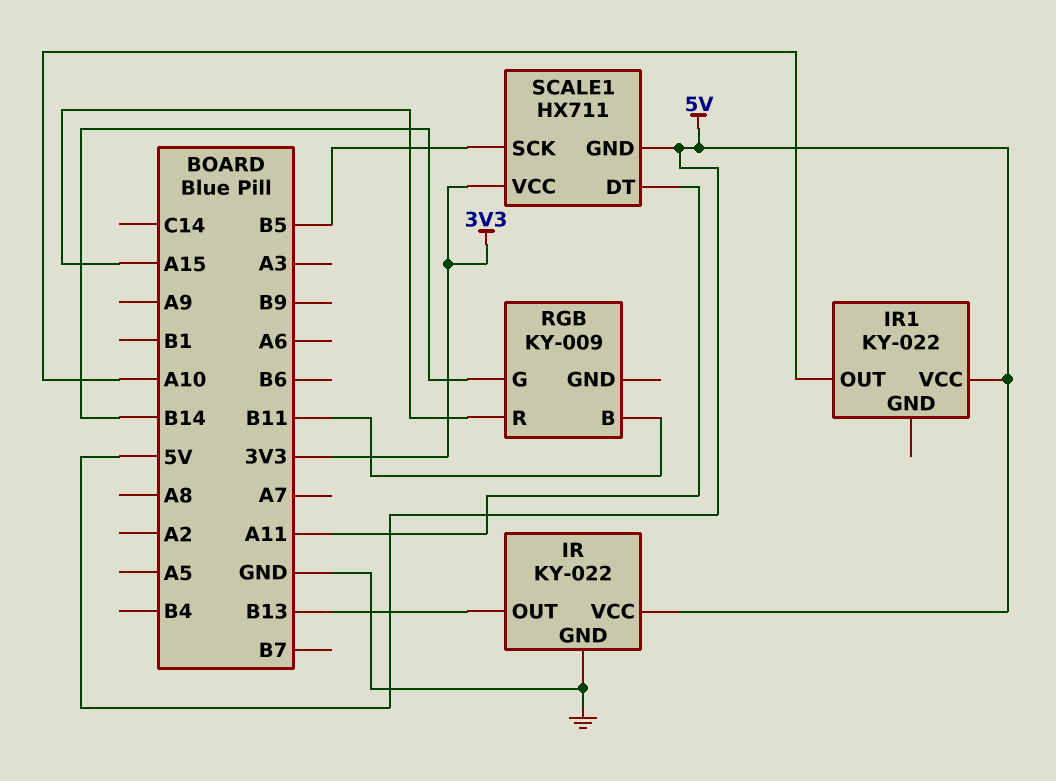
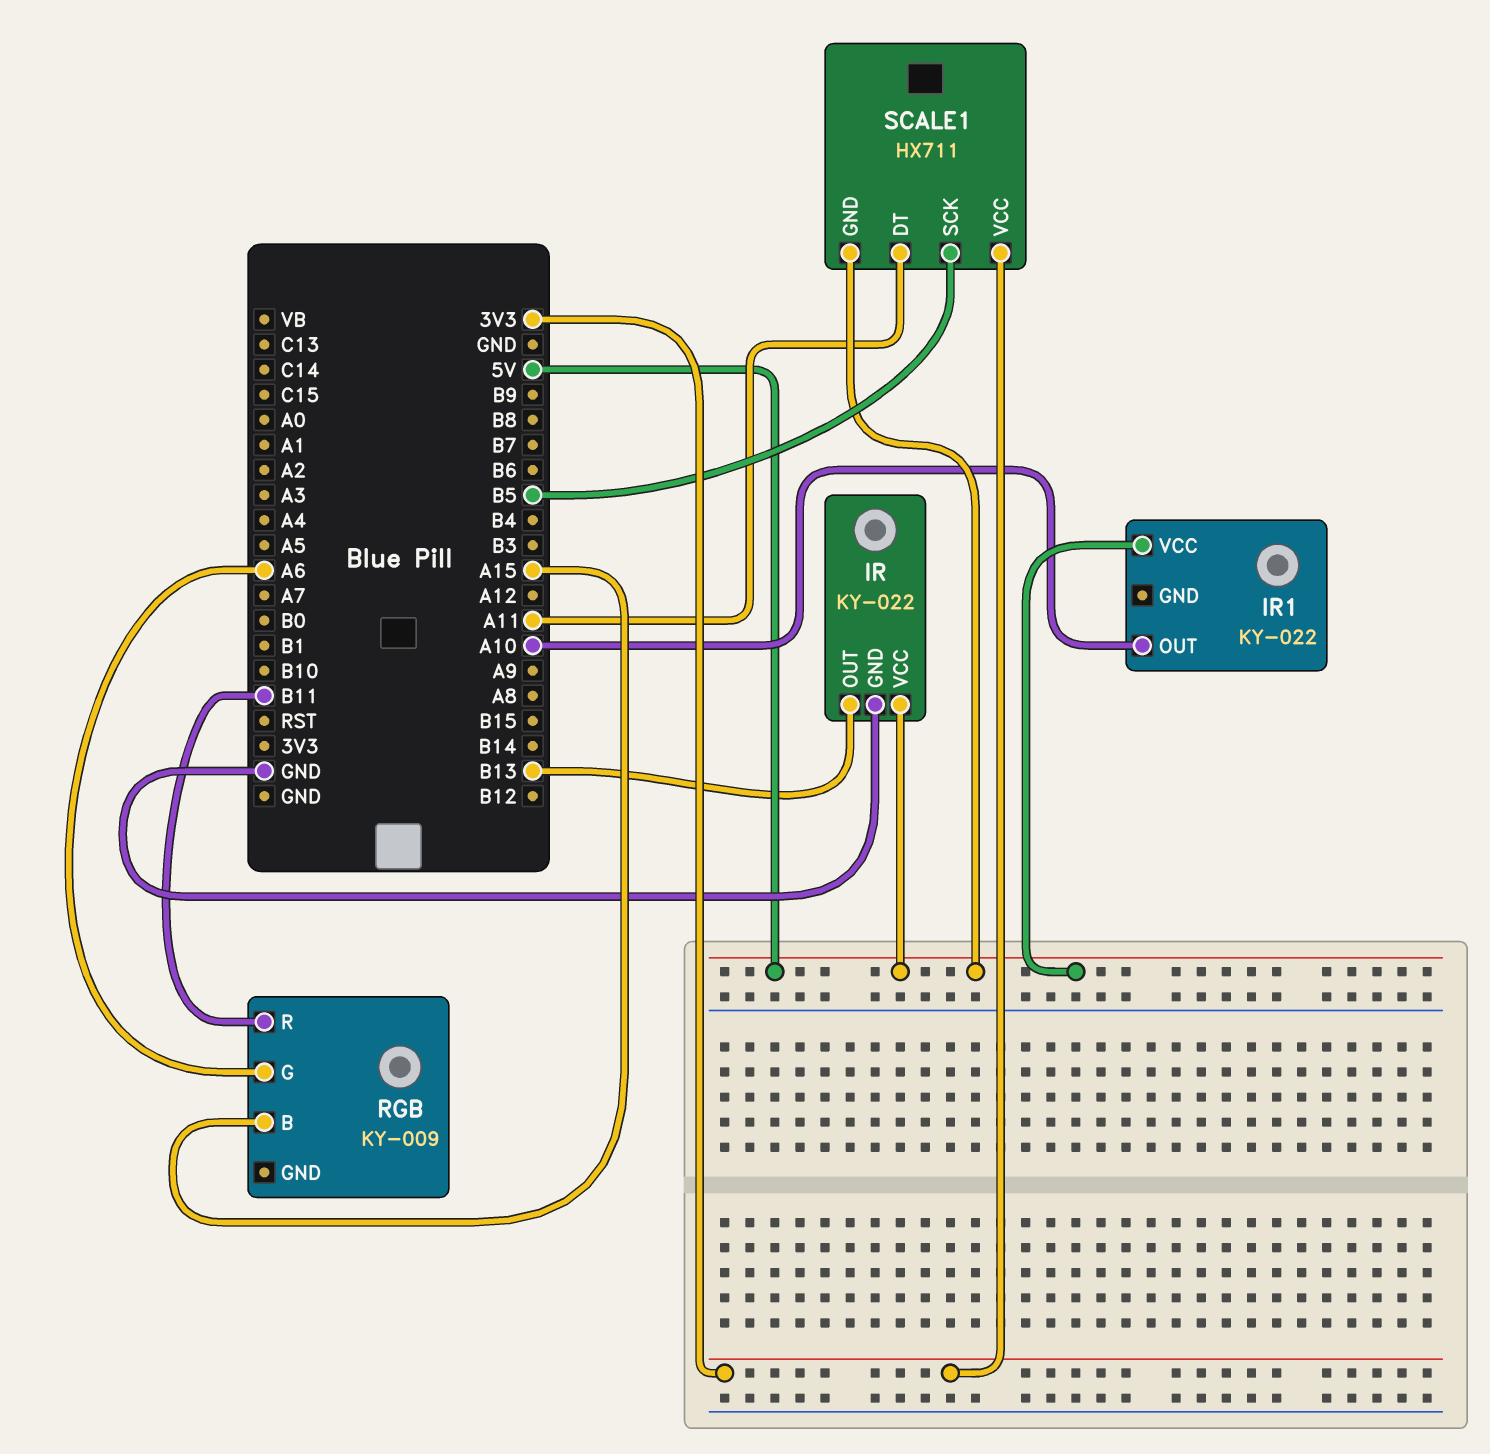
RGB pin B: B11 -> A15
RGB pin G: B14 -> A6
RGB pin R: A15 -> B11

